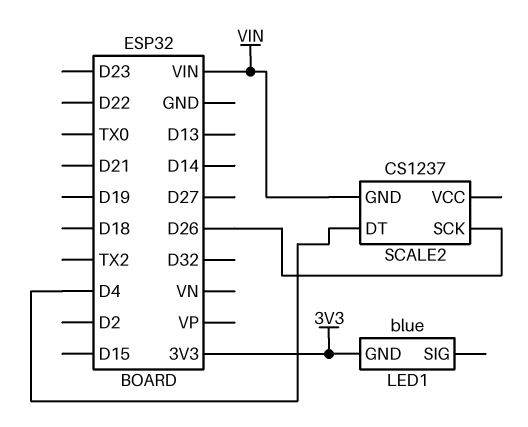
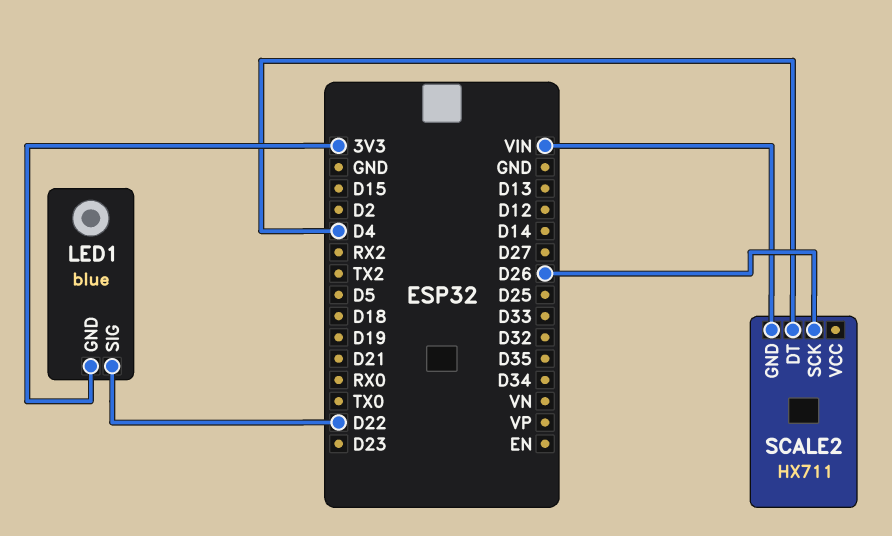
LED1 pin SIG: none -> D22
SCALE2: CS1237 -> HX711

